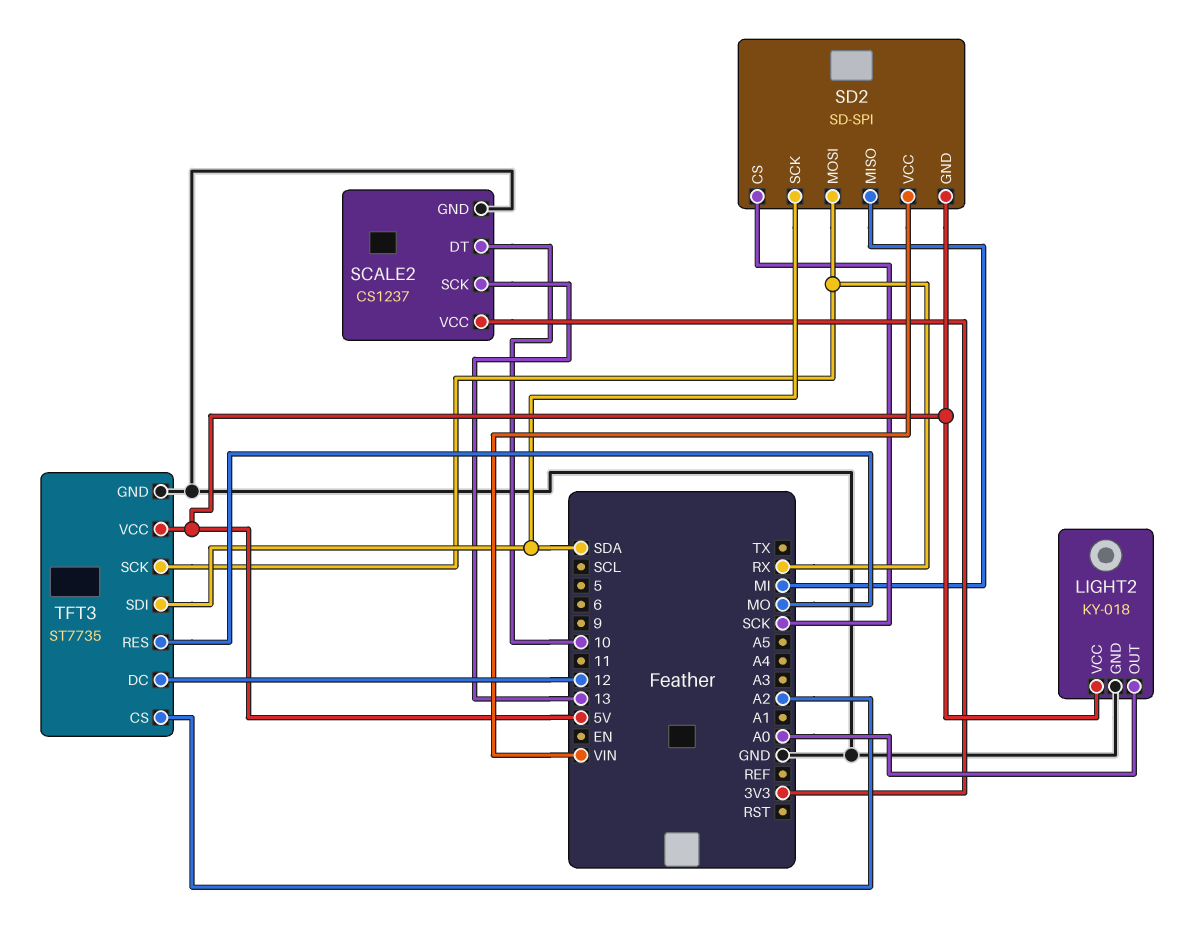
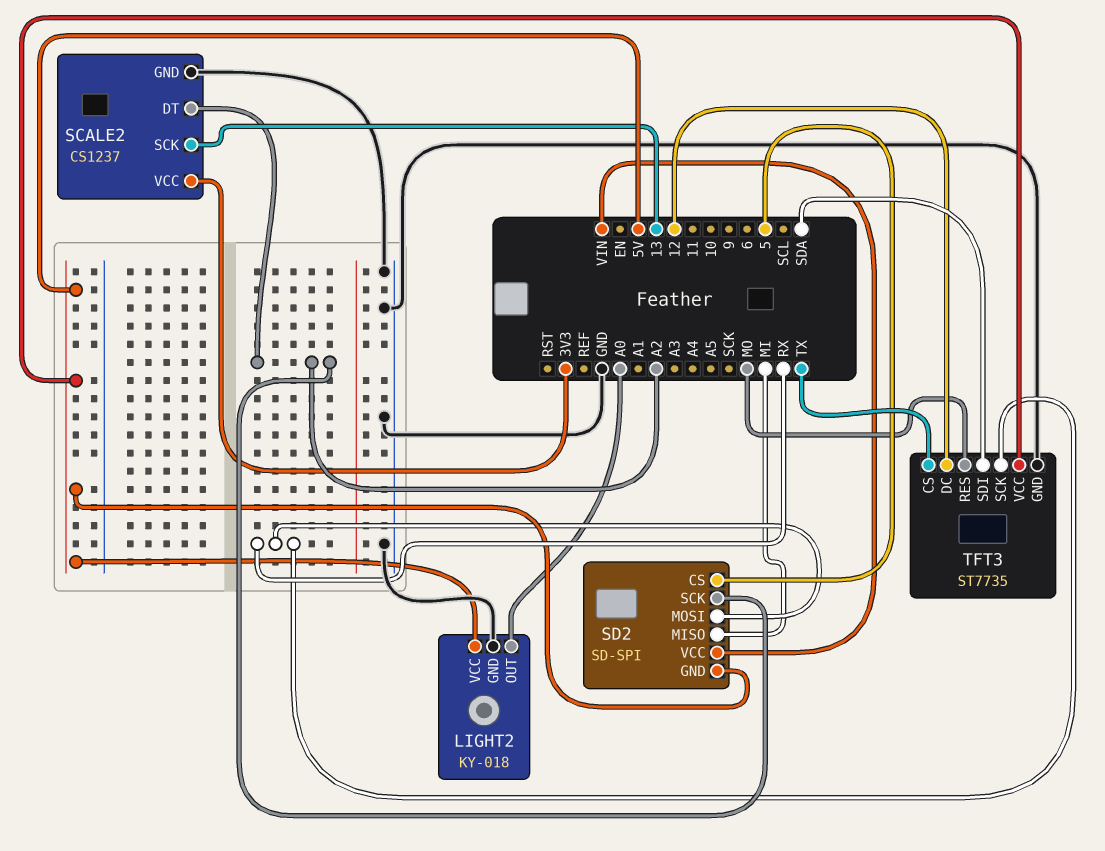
SCALE2 pin DT: 10 -> A2
SD2 pin CS: SCK -> 5
SD2 pin SCK: SDA -> A2
TFT3 pin CS: A2 -> TX

